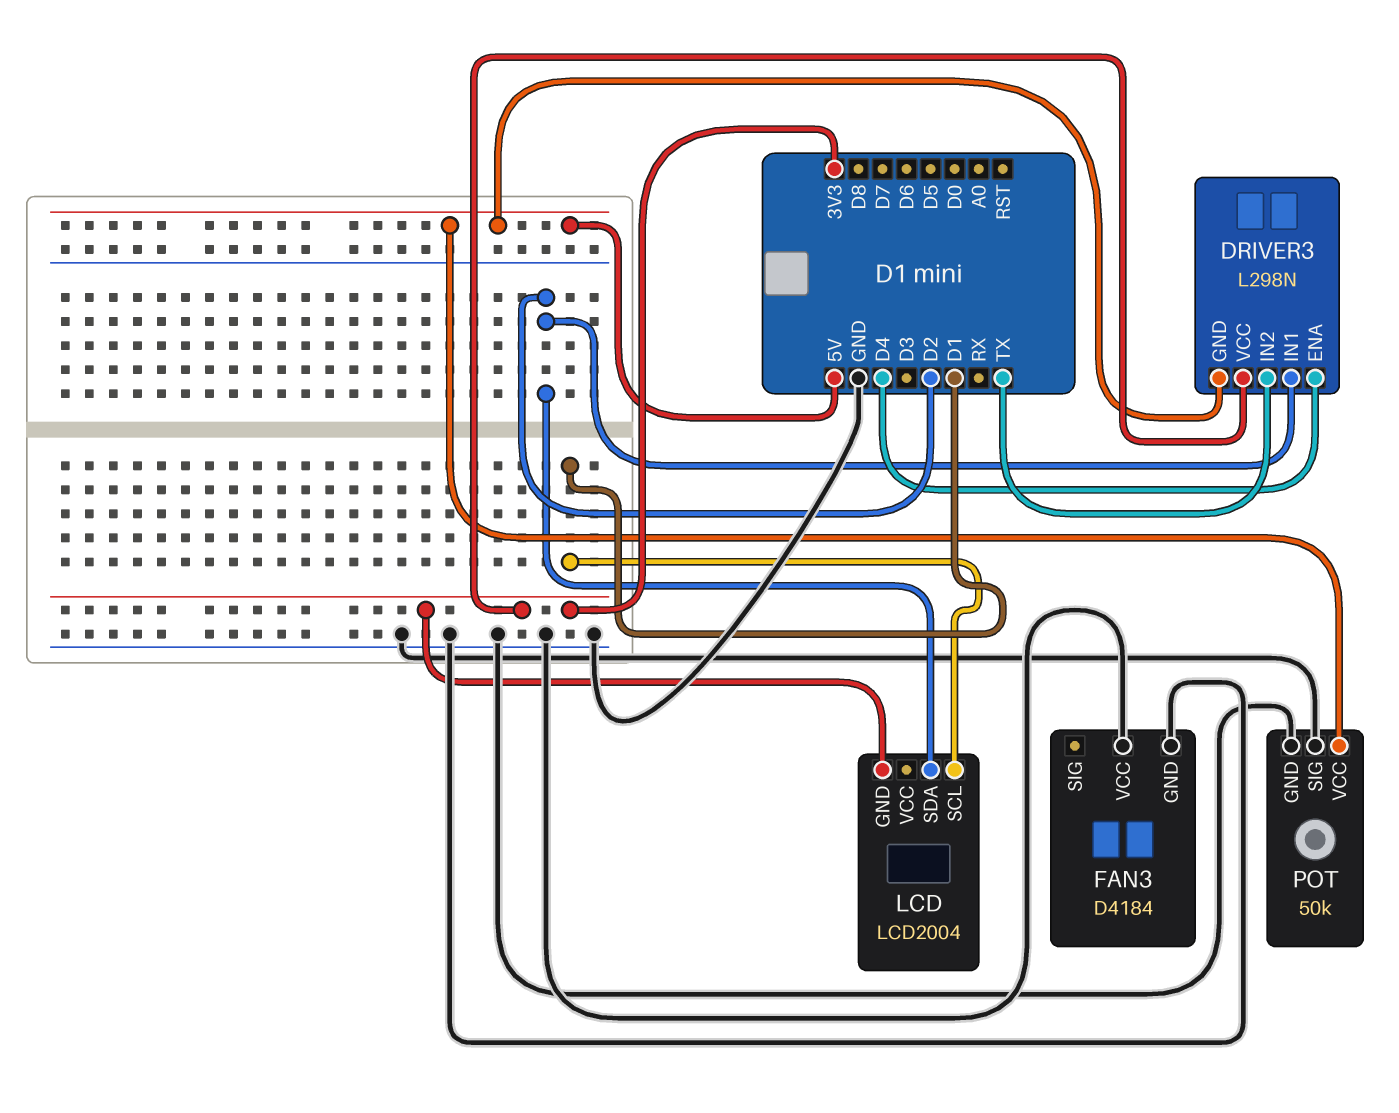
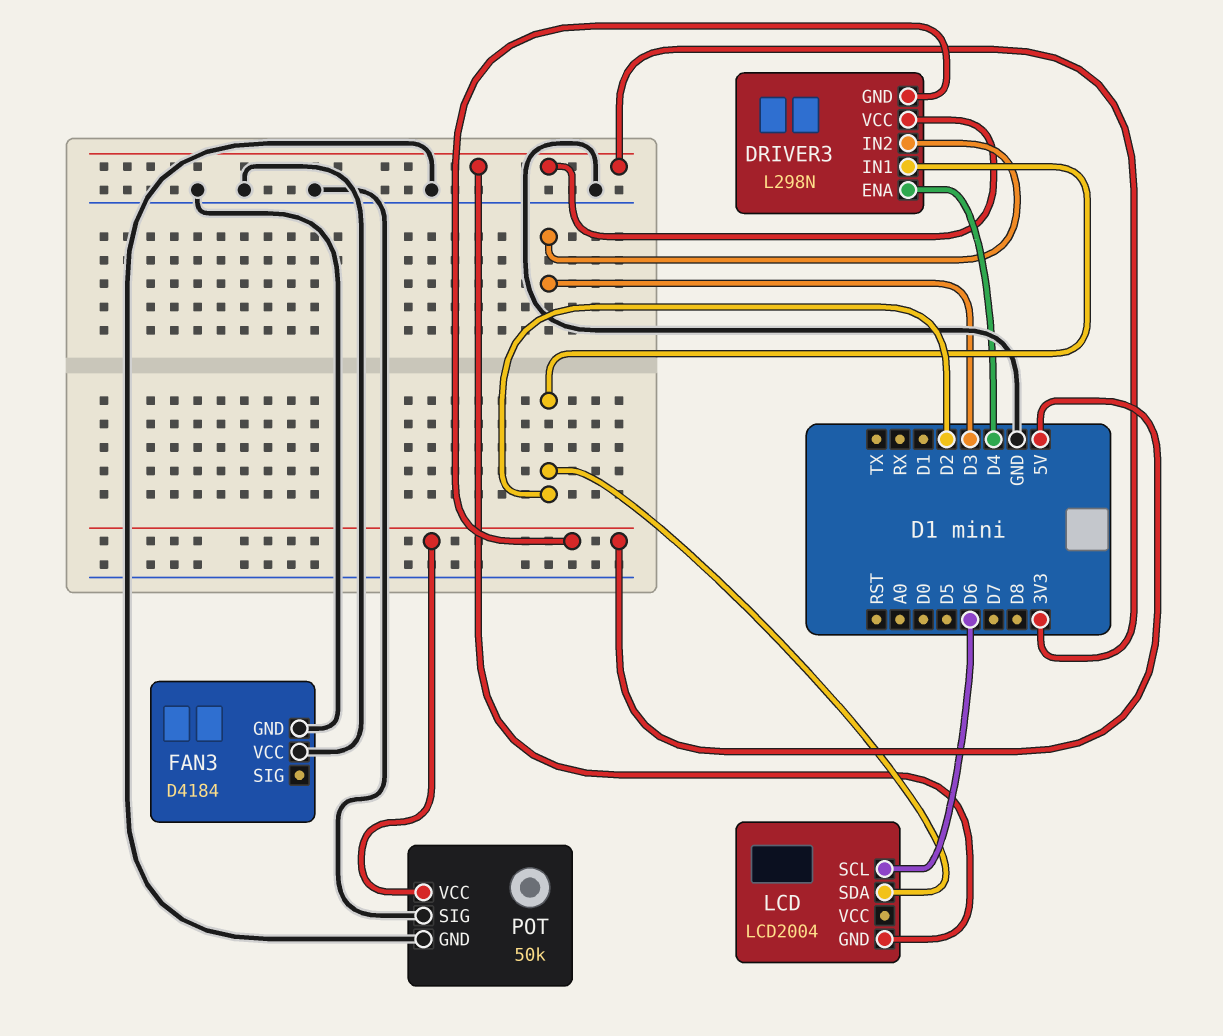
DRIVER3 pin IN2: TX -> D3
LCD pin SCL: D1 -> D6

